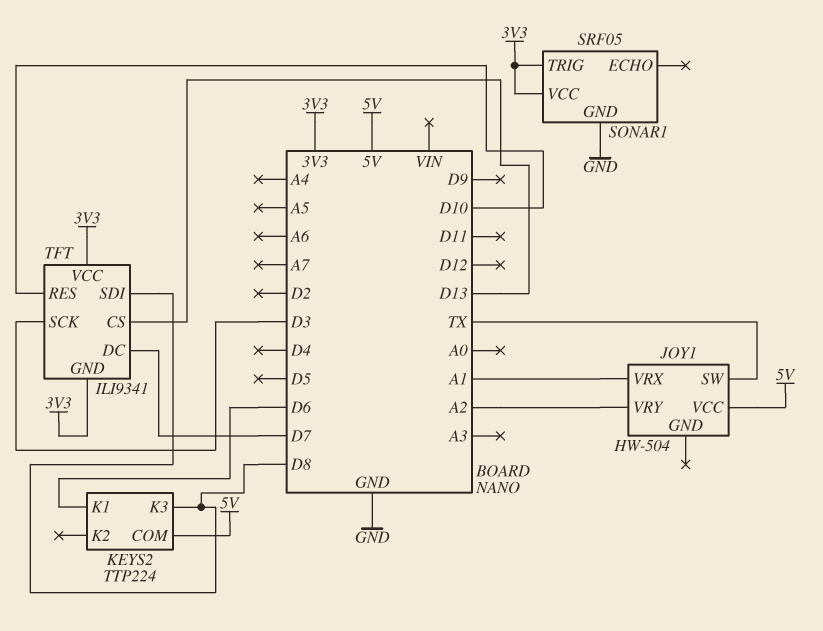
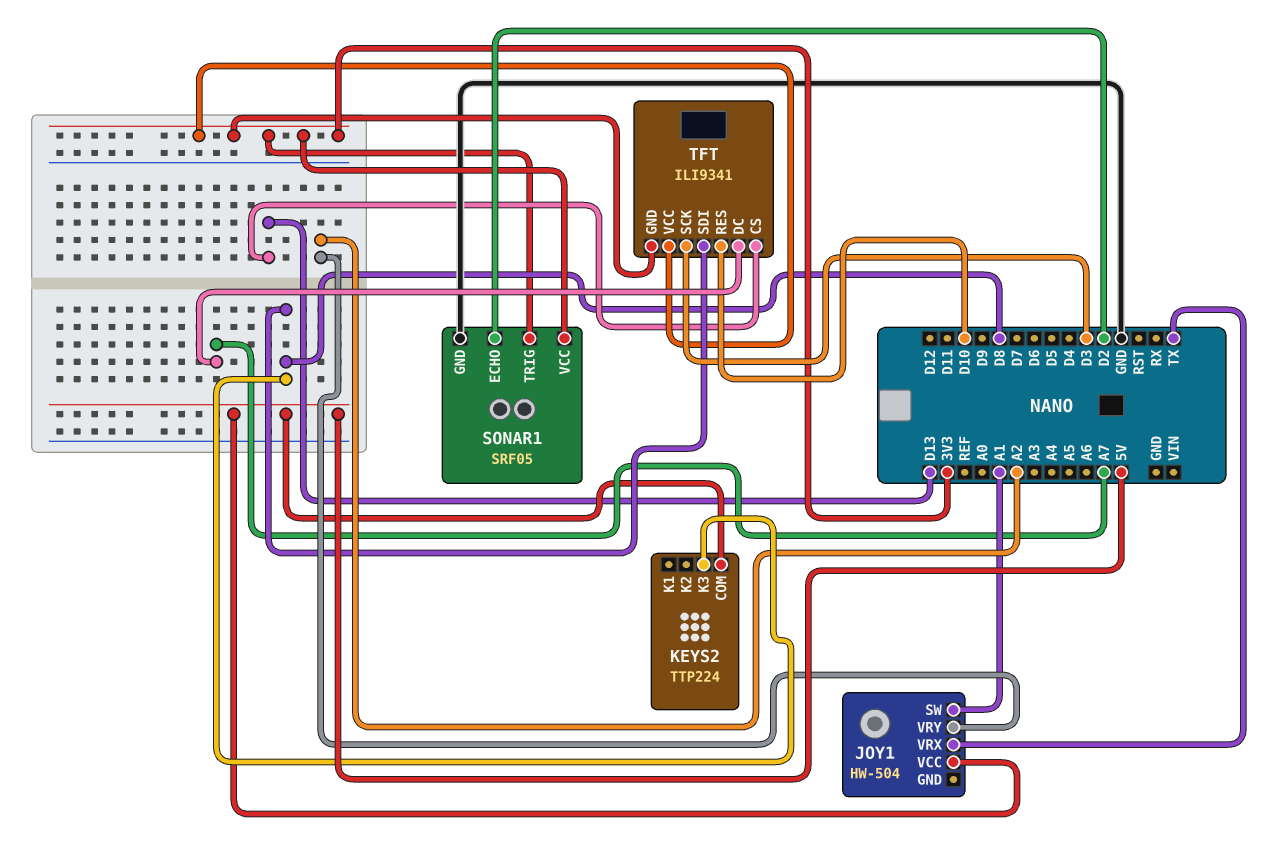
JOY1 pin SW: TX -> A1
JOY1 pin VRX: A1 -> TX
KEYS2 pin K1: D6 -> none
SONAR1 pin ECHO: none -> D2
TFT pin DC: D7 -> A7

